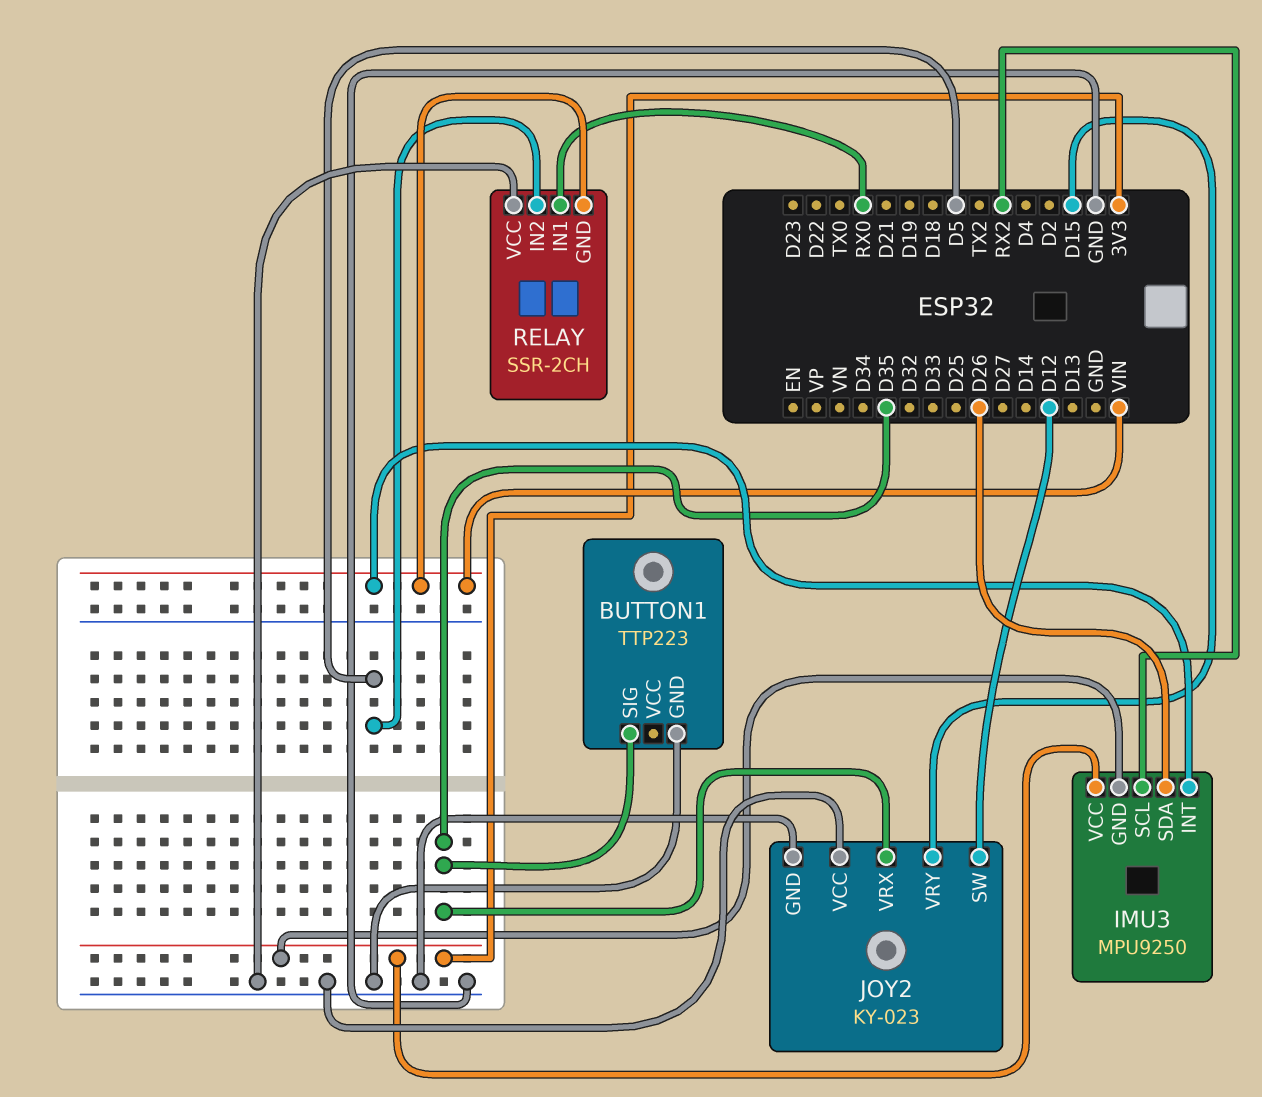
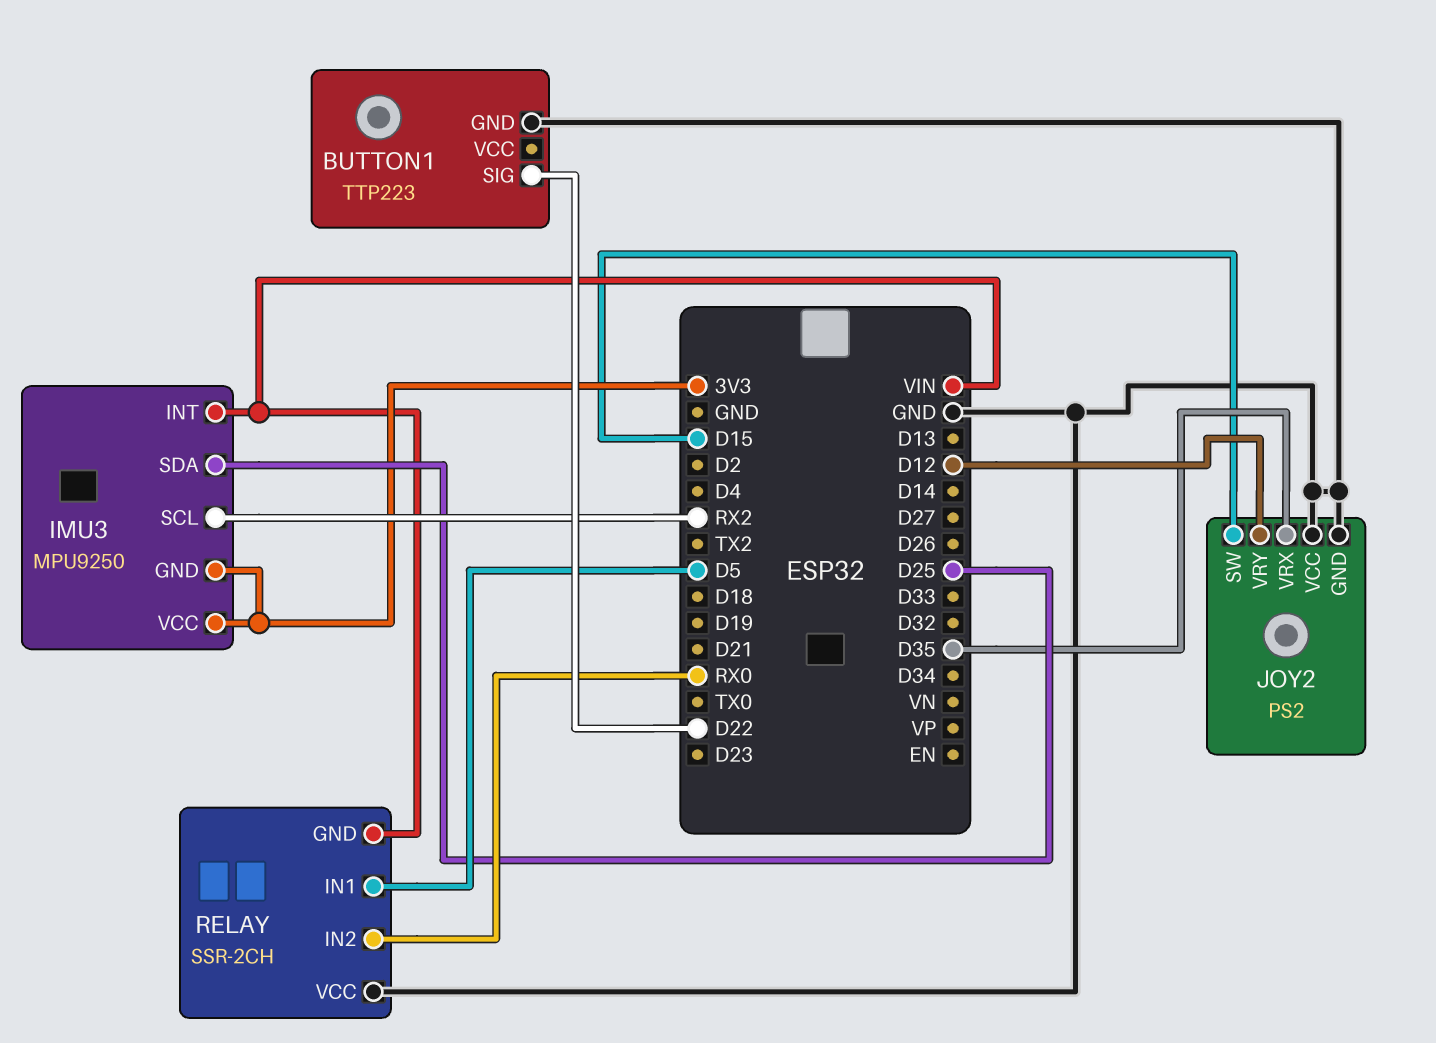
BUTTON1 pin SIG: D35 -> D22
IMU3 pin SDA: D26 -> D25
JOY2: KY-023 -> PS2
JOY2 pin SW: D12 -> D15
JOY2 pin VRY: D15 -> D12
RELAY pin IN1: RX0 -> D5
RELAY pin IN2: D5 -> RX0

